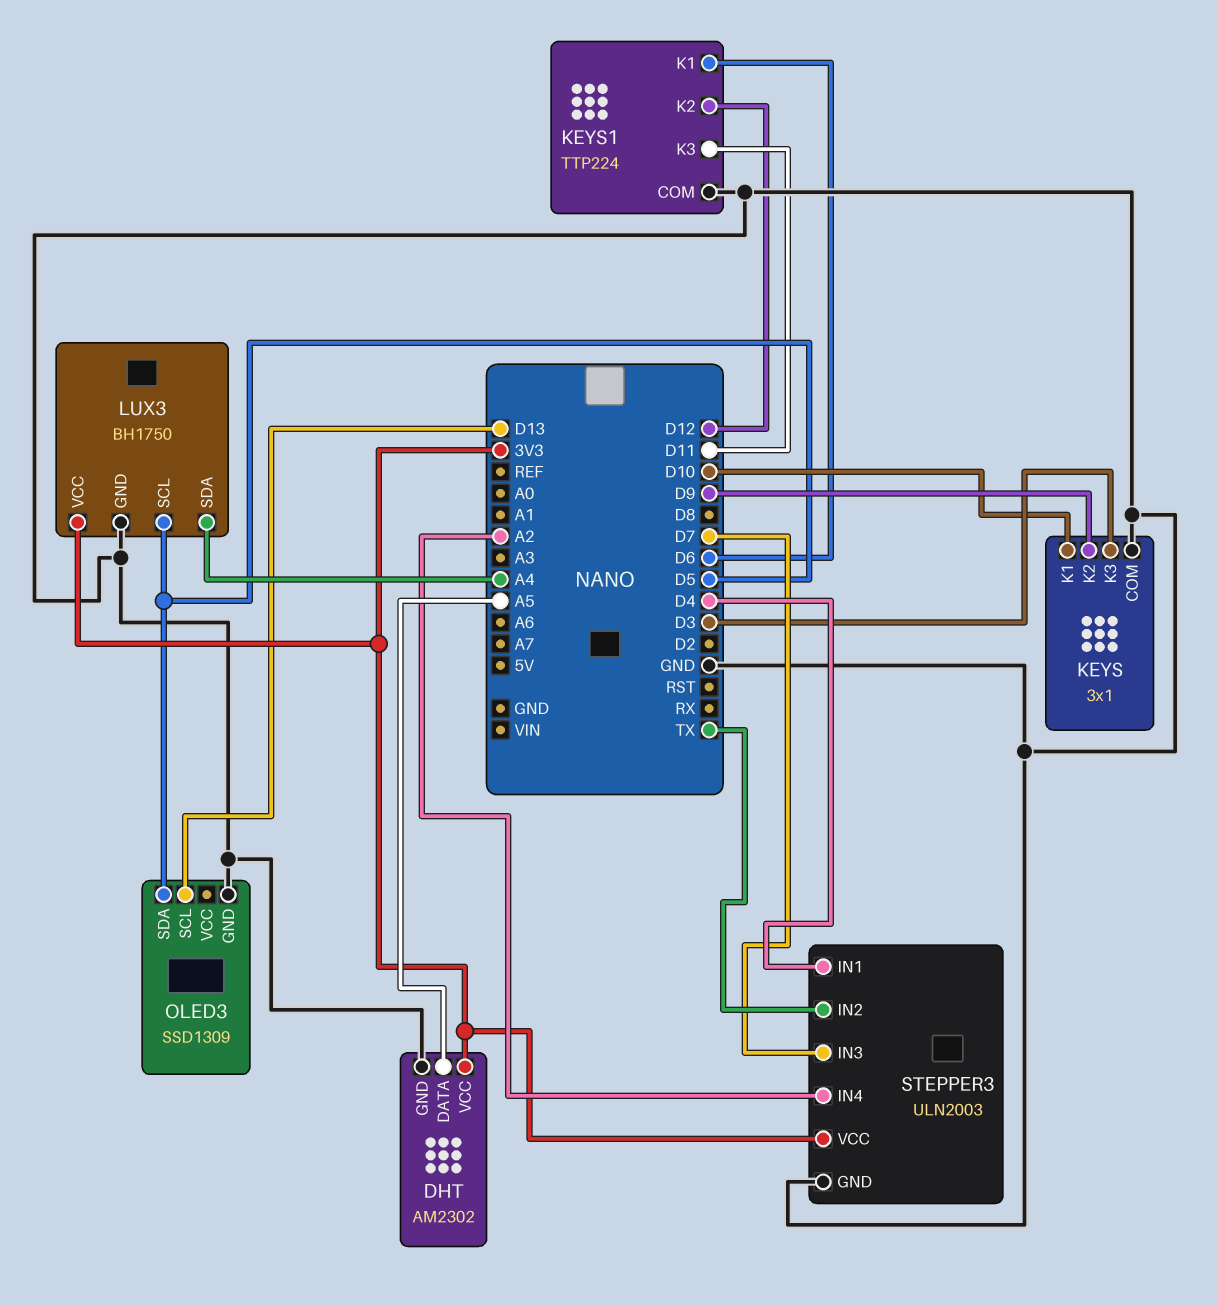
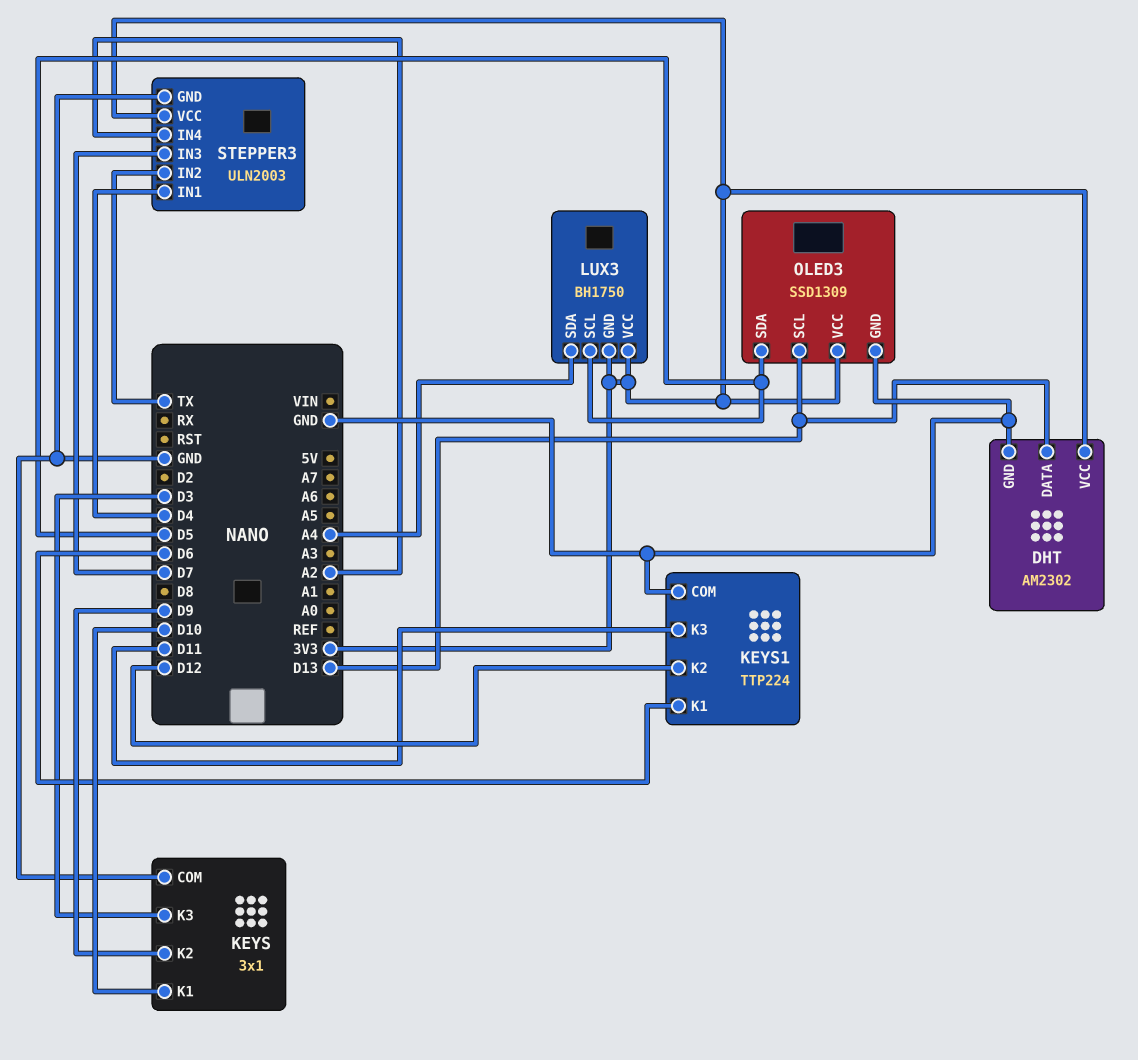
DHT pin DATA: A5 -> D13
LUX3 pin GND: GND -> 3V3
OLED3 pin VCC: none -> 3V3

